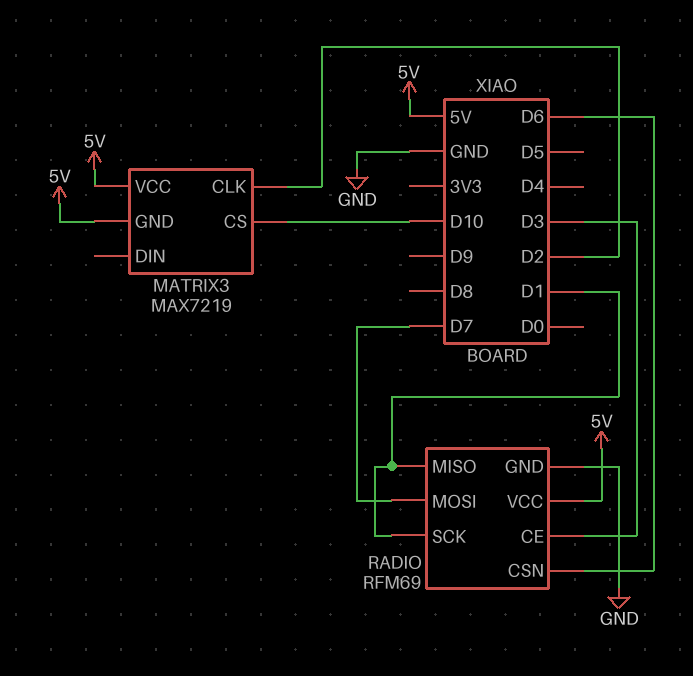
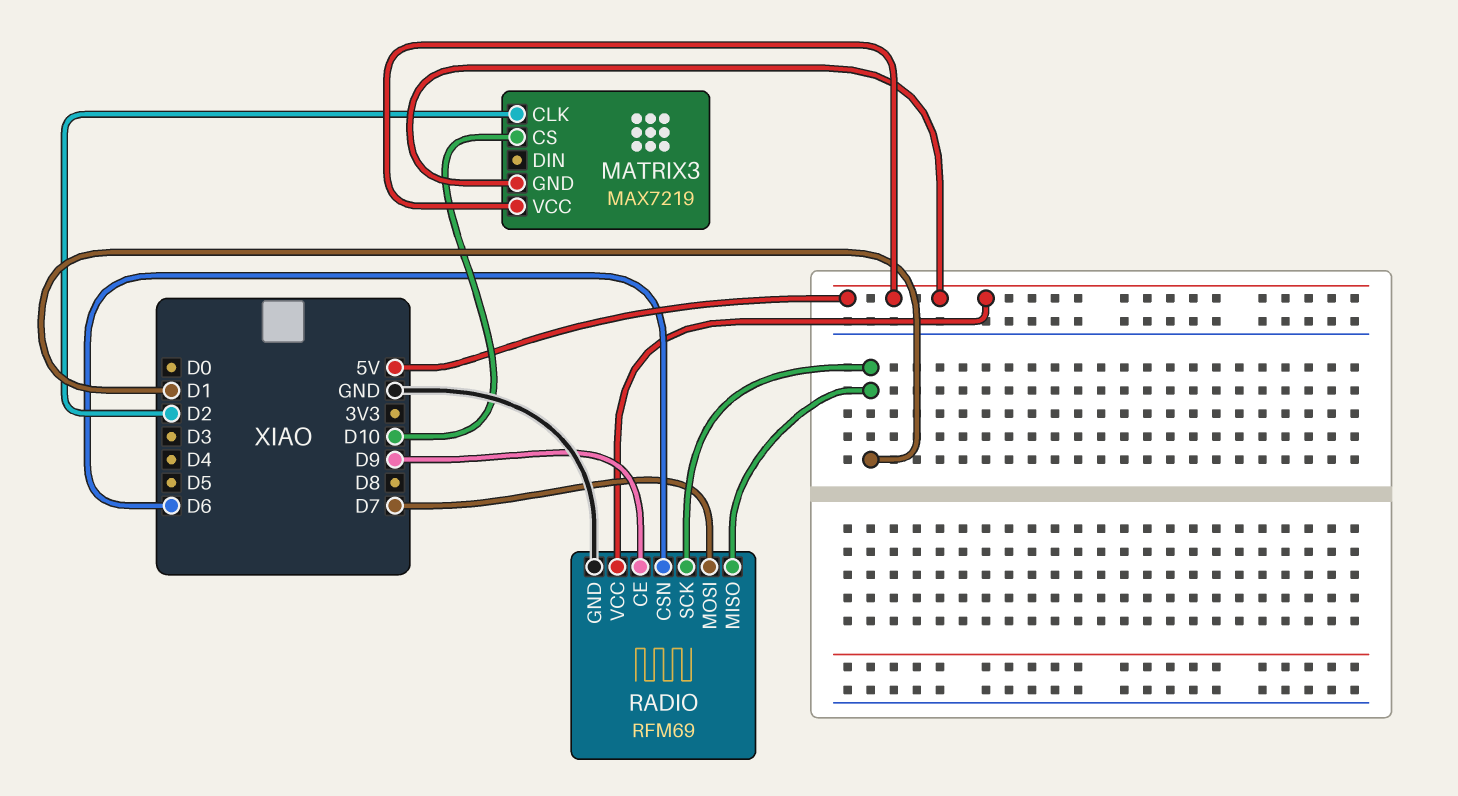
RADIO pin CE: D3 -> D9

